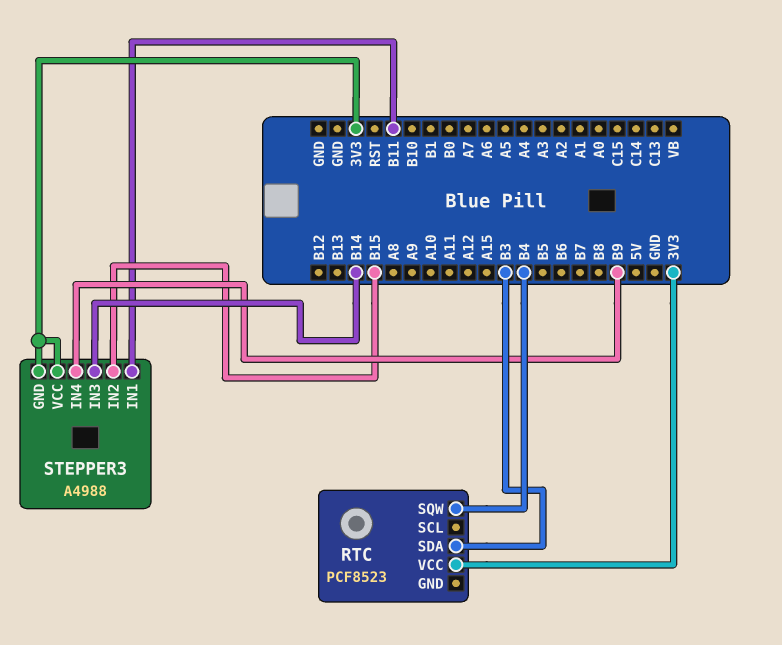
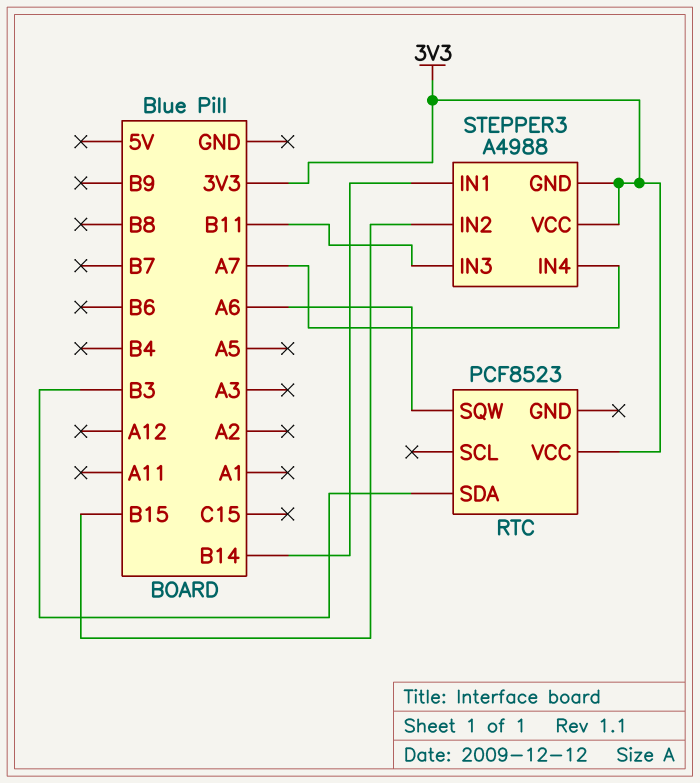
RTC pin SQW: B4 -> A6
STEPPER3 pin IN1: B11 -> B14
STEPPER3 pin IN3: B14 -> B11
STEPPER3 pin IN4: B9 -> A7

